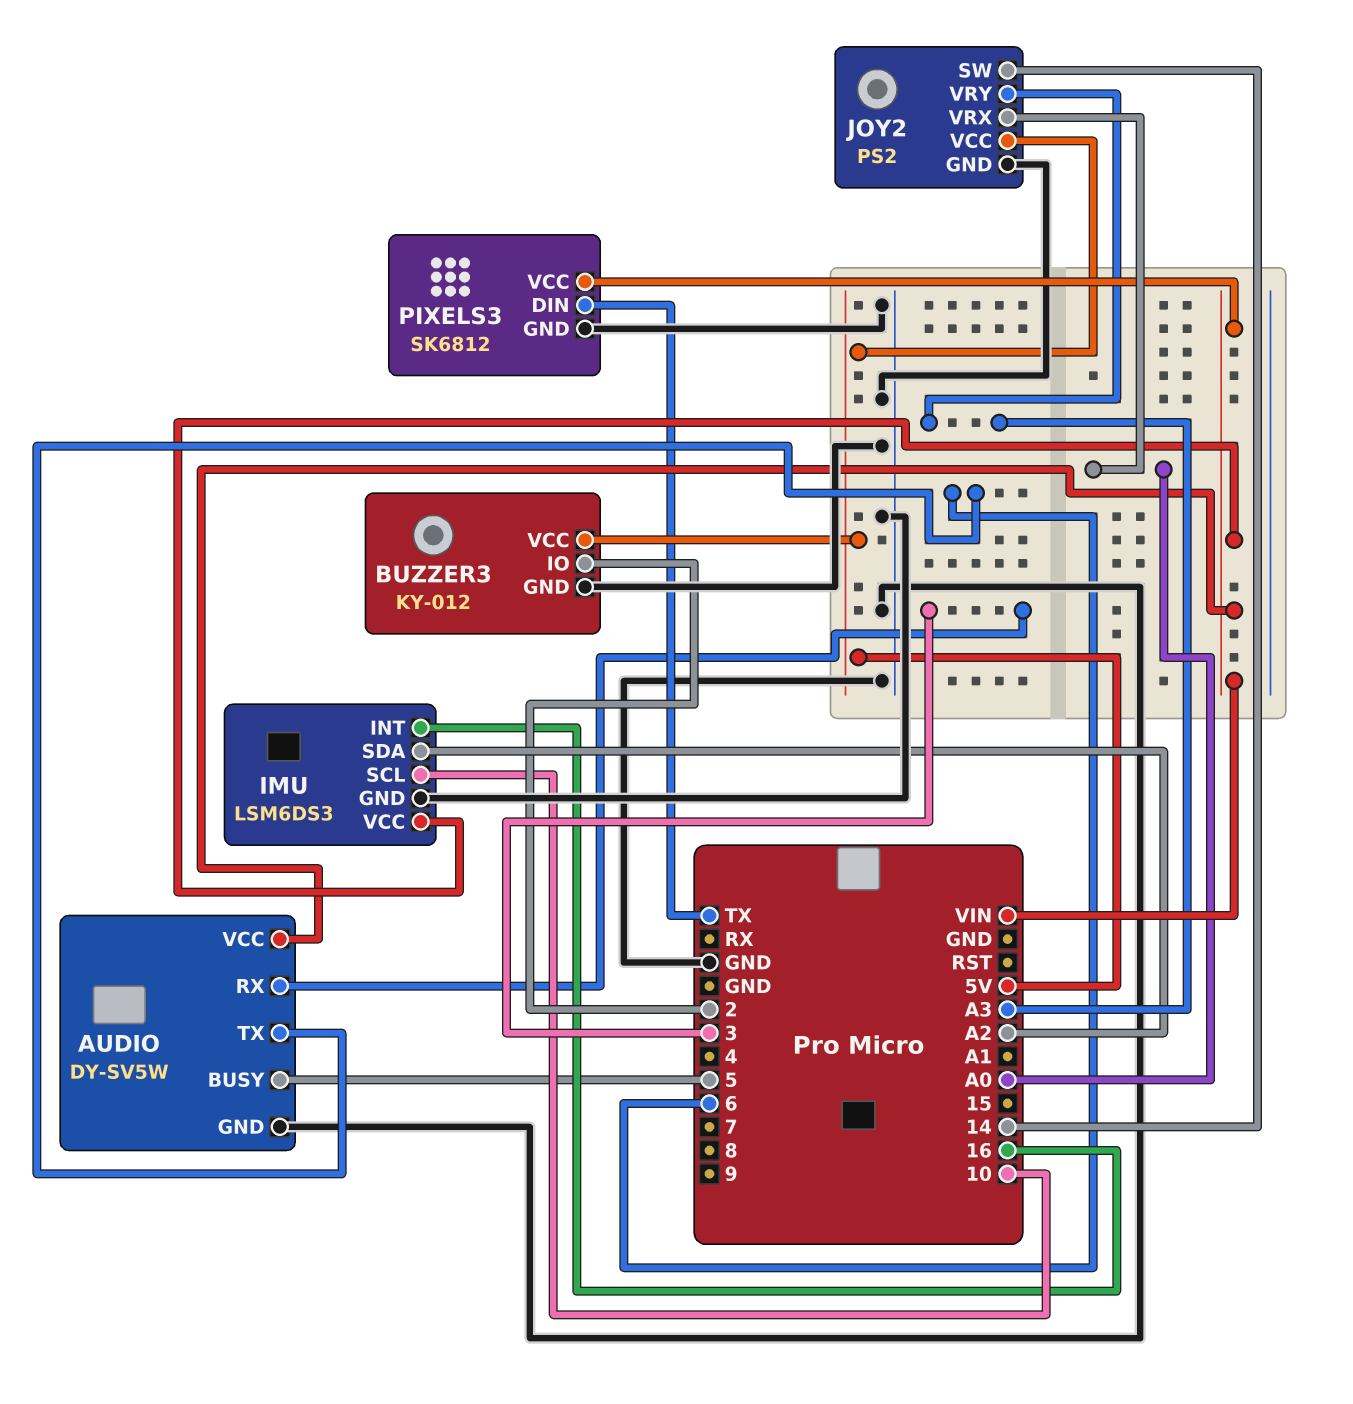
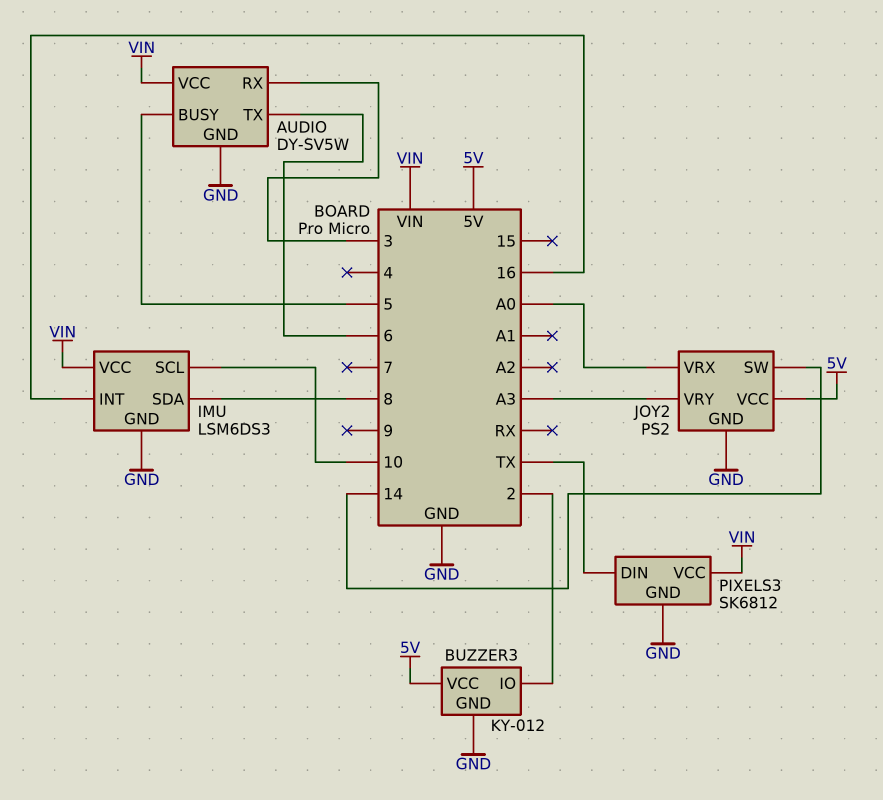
IMU pin SDA: A2 -> 8

